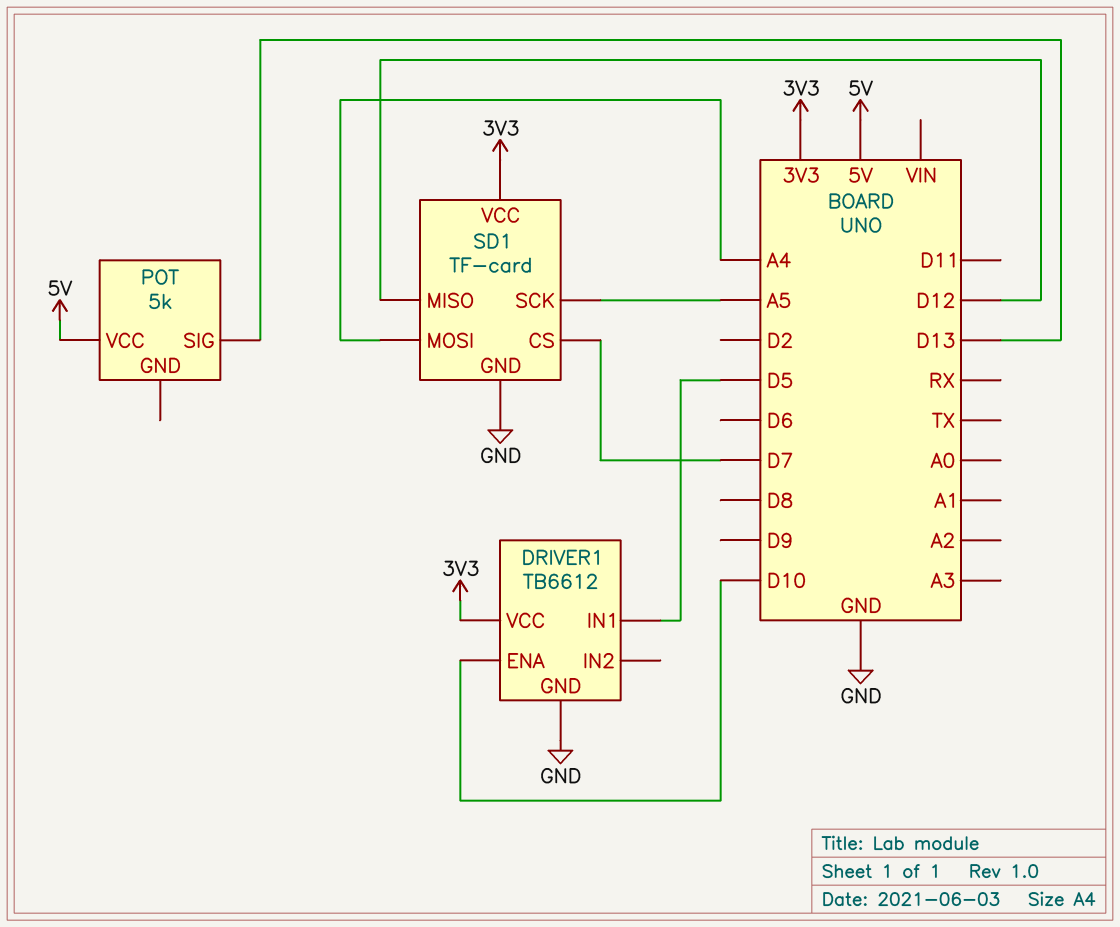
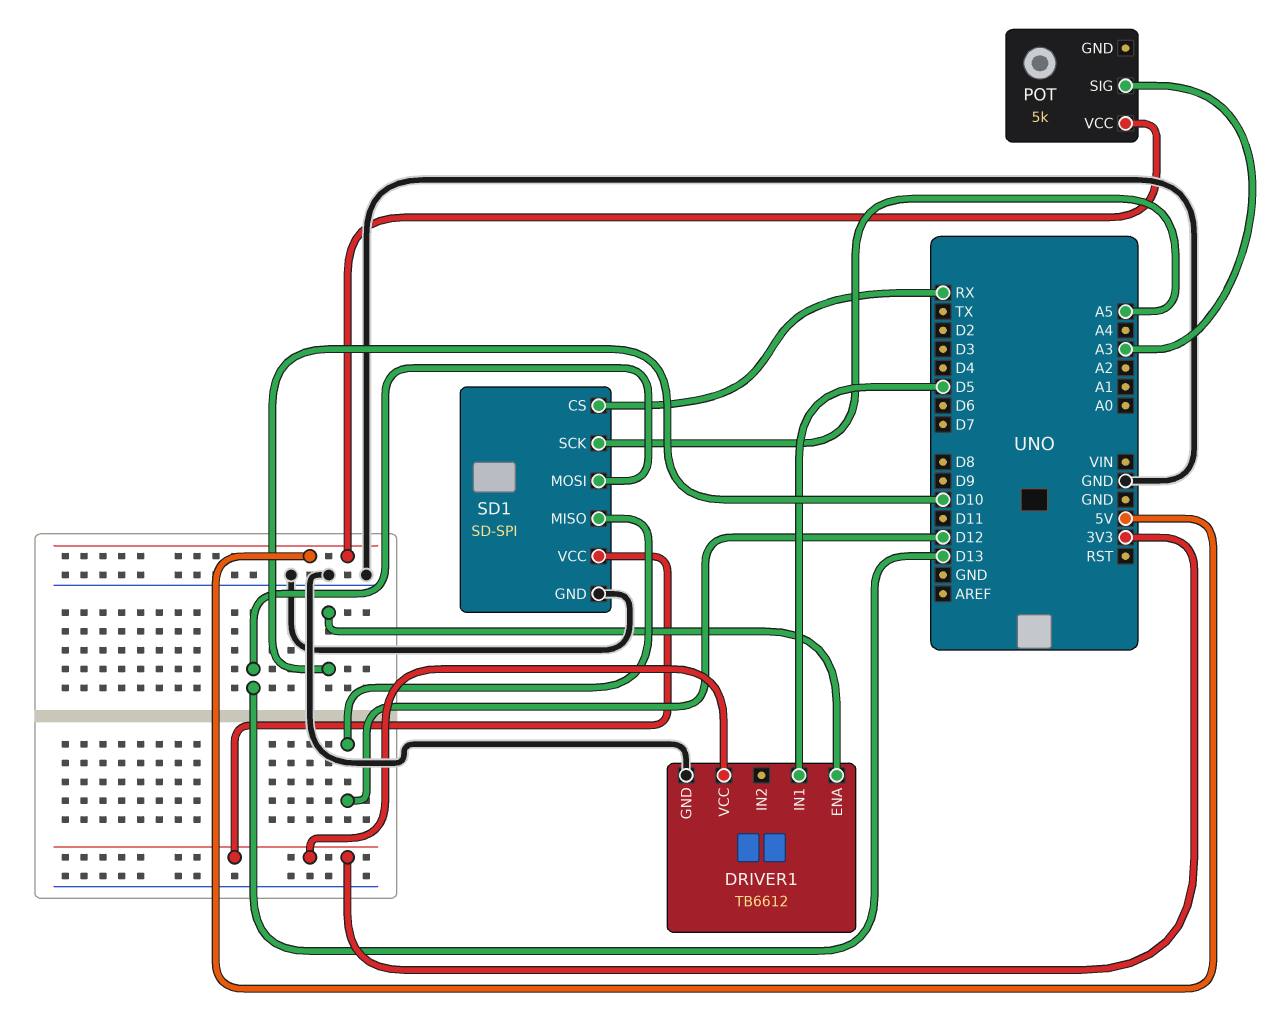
POT pin SIG: D13 -> A3
SD1: TF-card -> SD-SPI
SD1 pin CS: D7 -> RX
SD1 pin MOSI: A4 -> D13

